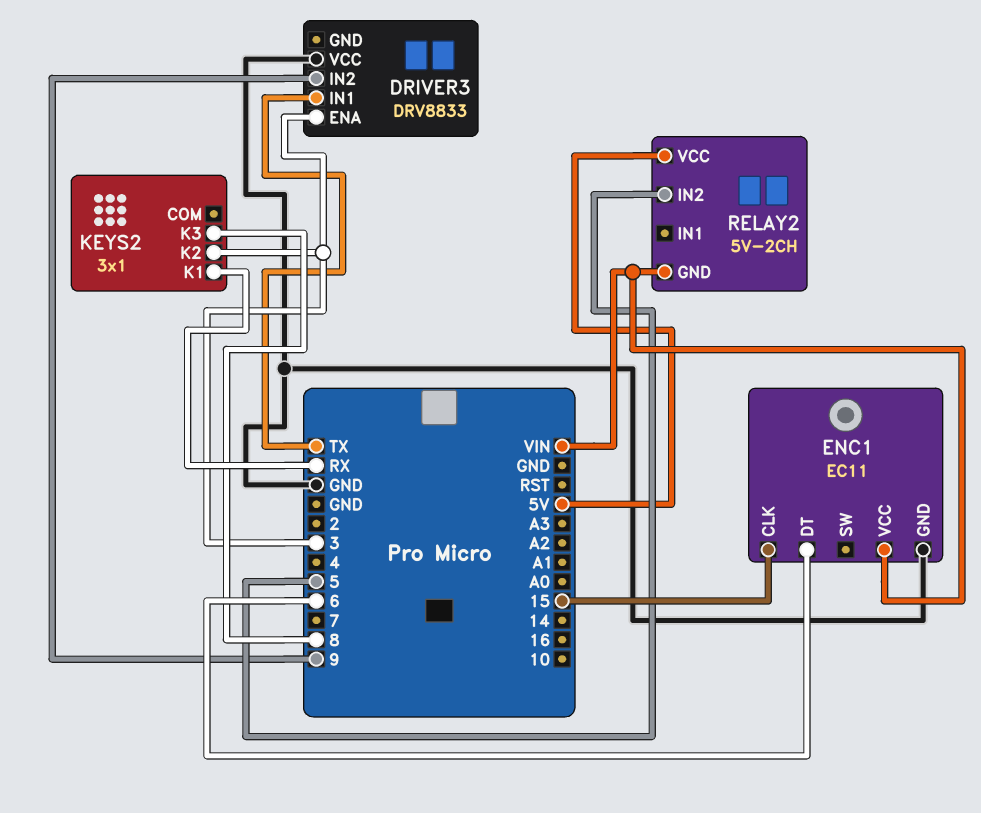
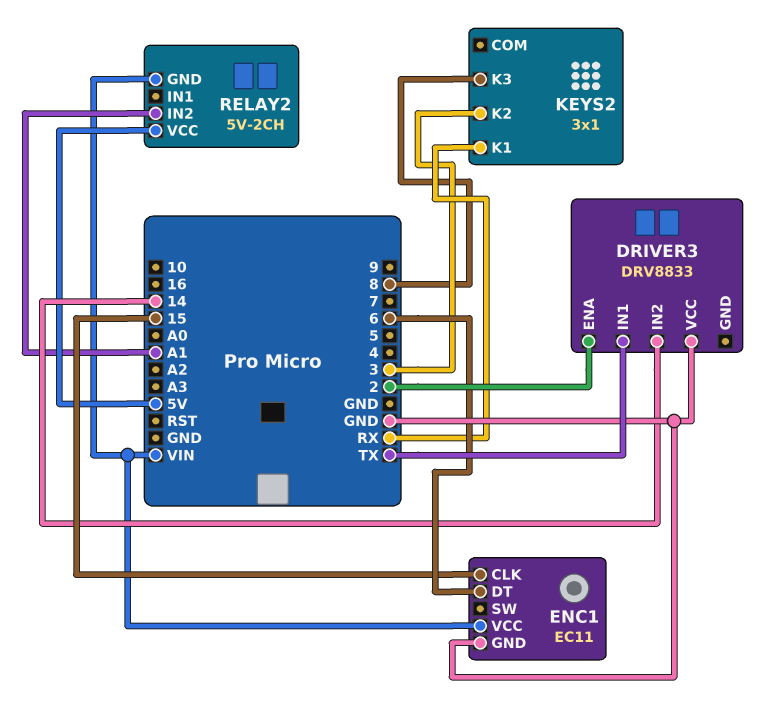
DRIVER3 pin ENA: 3 -> 2
DRIVER3 pin IN2: 9 -> 14
RELAY2 pin IN2: 5 -> A1

